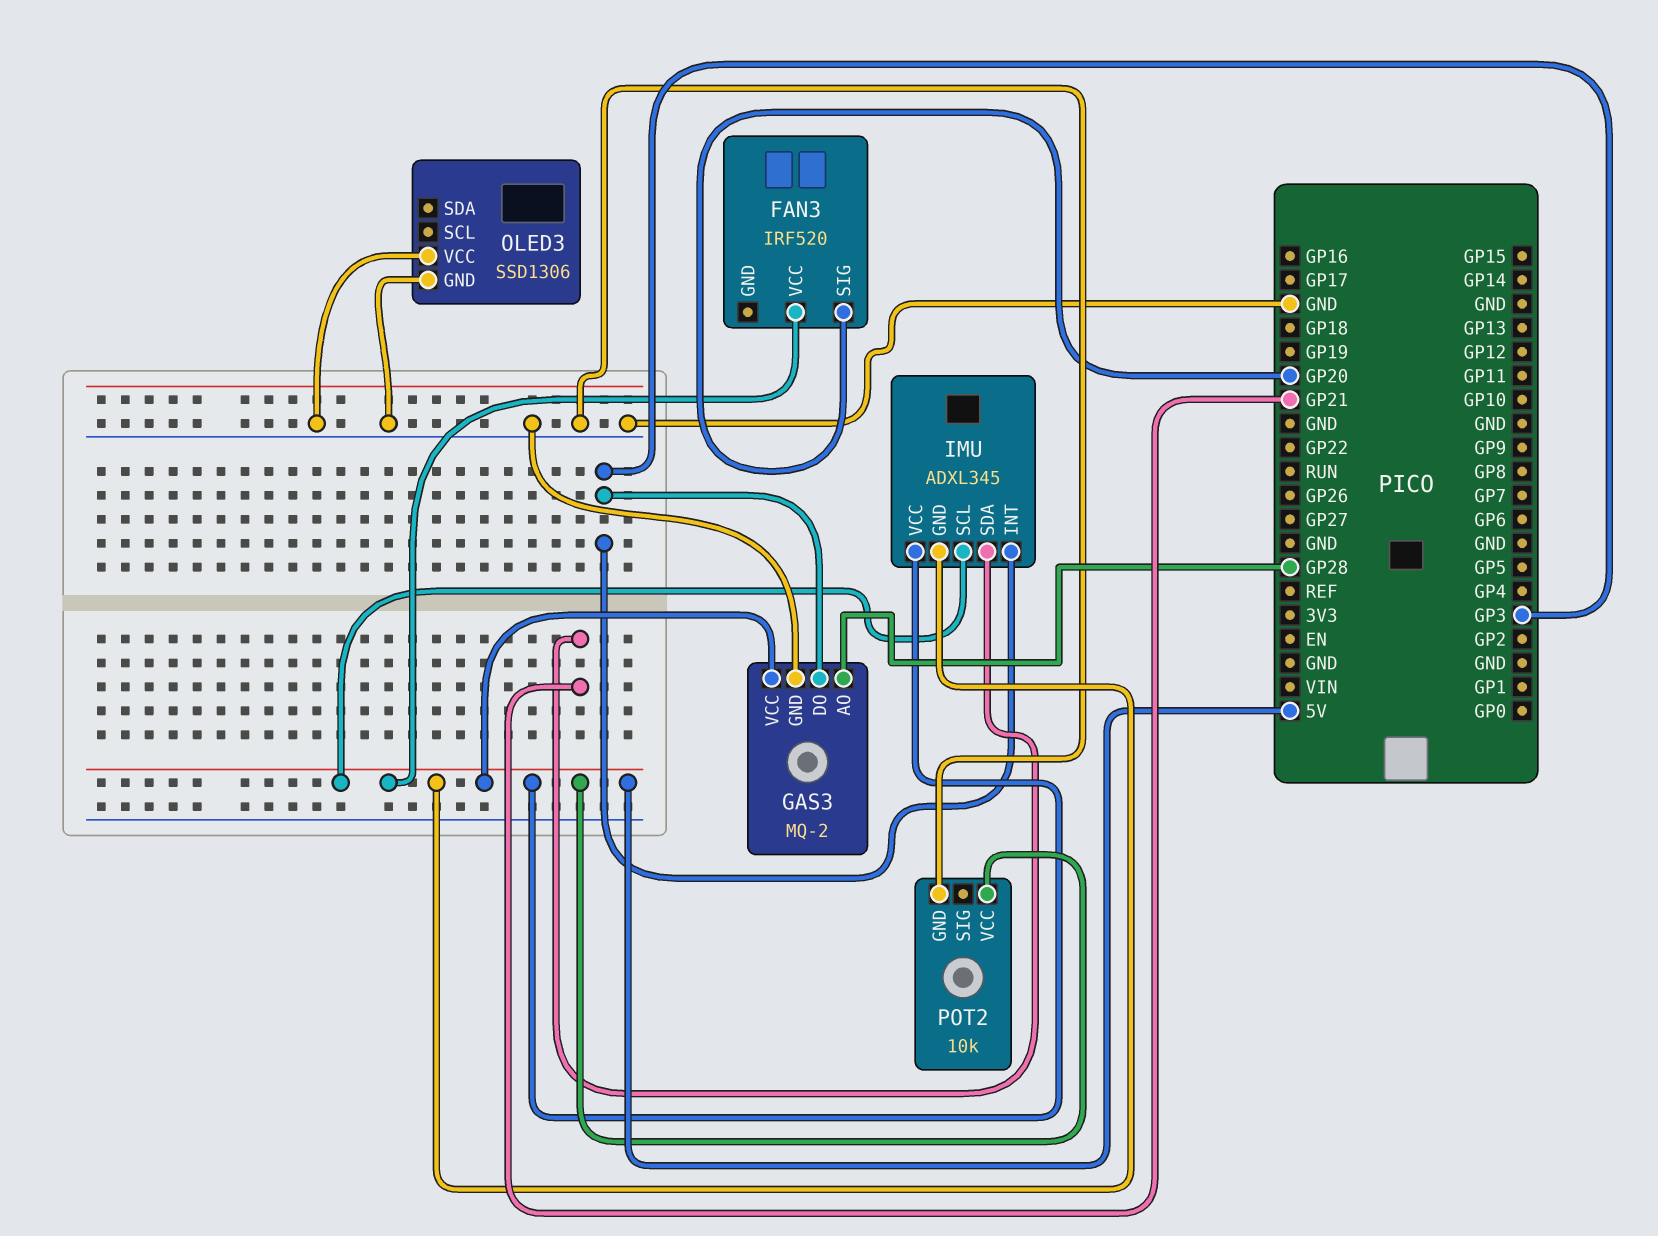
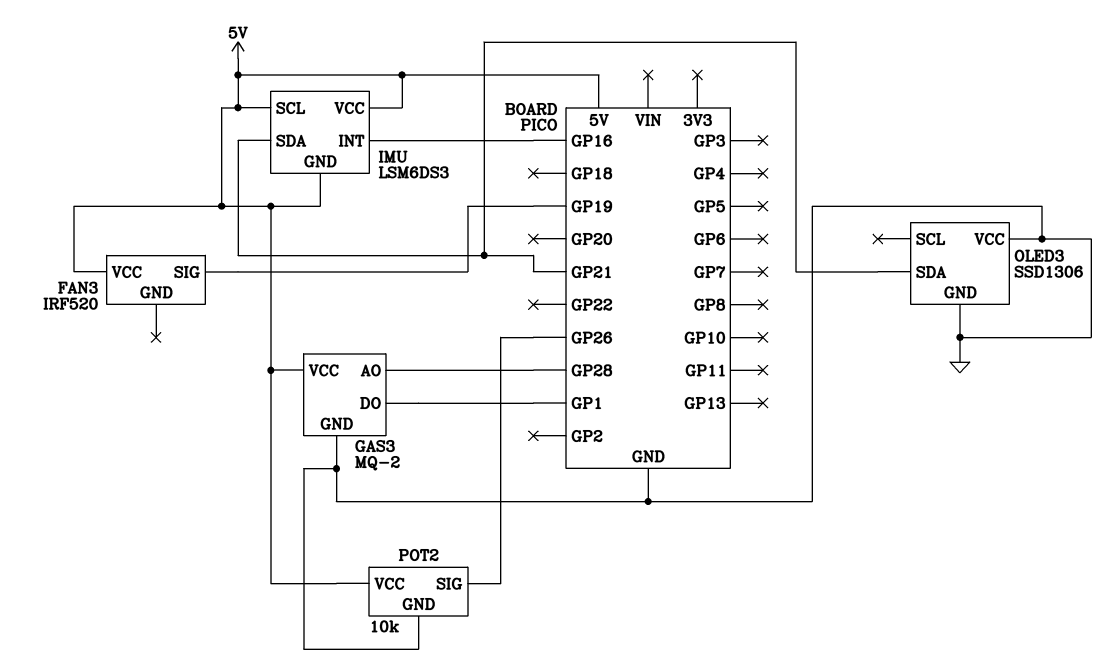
FAN3 pin SIG: GP20 -> GP19
GAS3 pin DO: GP3 -> GP1
IMU: ADXL345 -> LSM6DS3
IMU pin INT: GP3 -> GP16
OLED3 pin SDA: none -> GP21
POT2 pin SIG: none -> GP26

